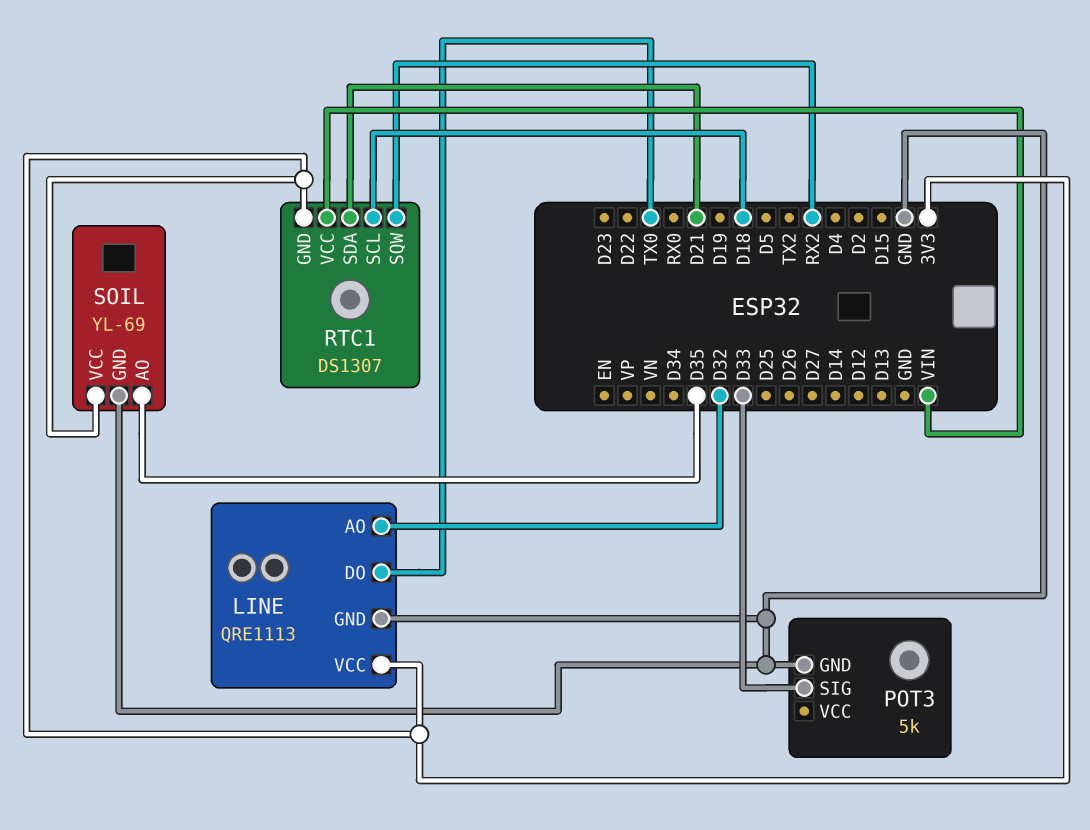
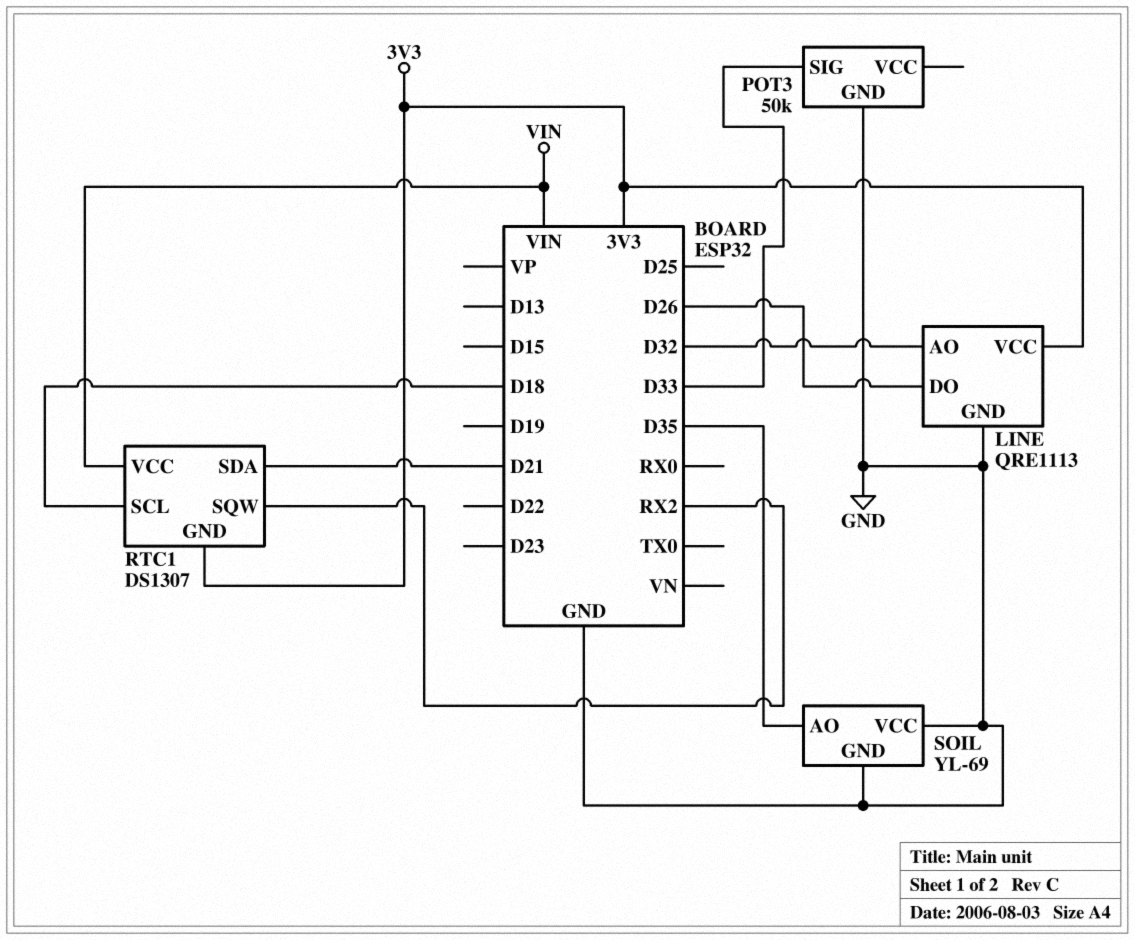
LINE pin DO: TX0 -> D26
POT3: 5k -> 50k
SOIL pin VCC: 3V3 -> GND

